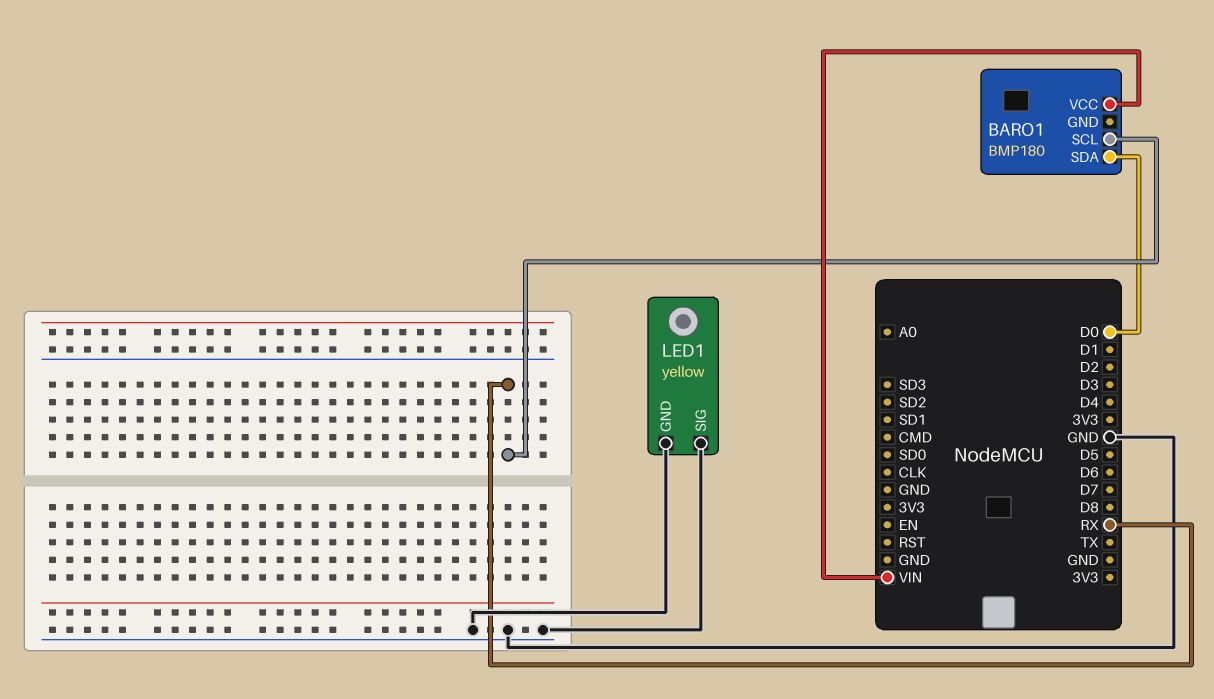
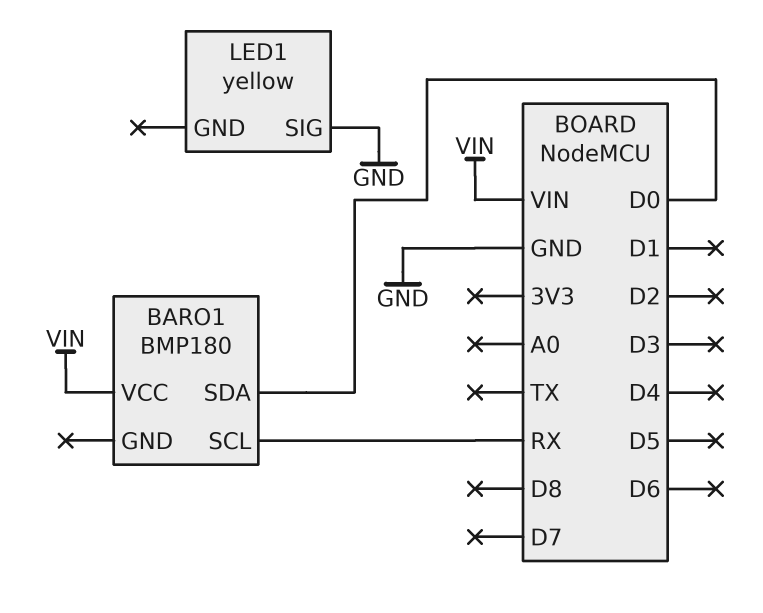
LED1 pin GND: GND -> none

